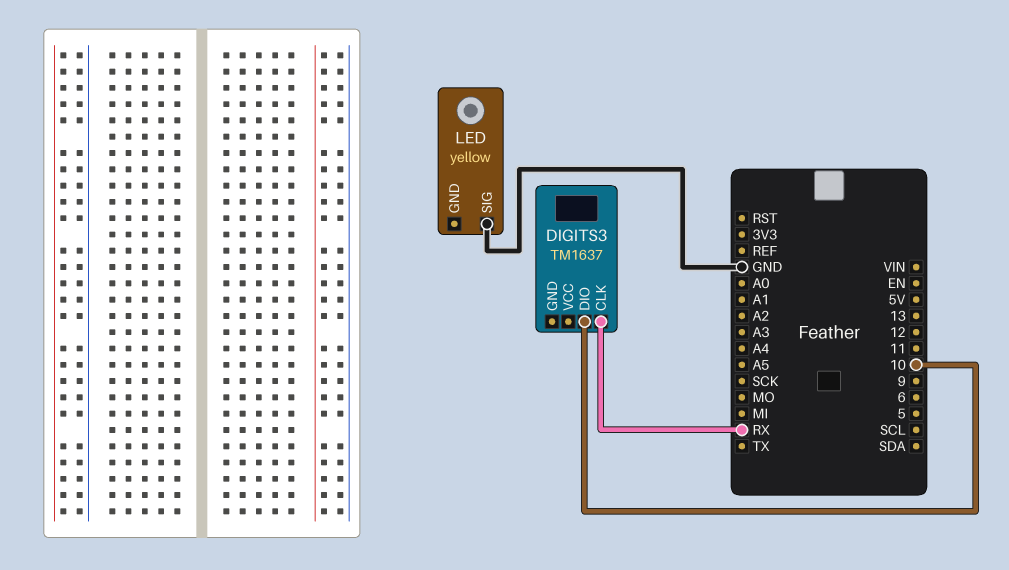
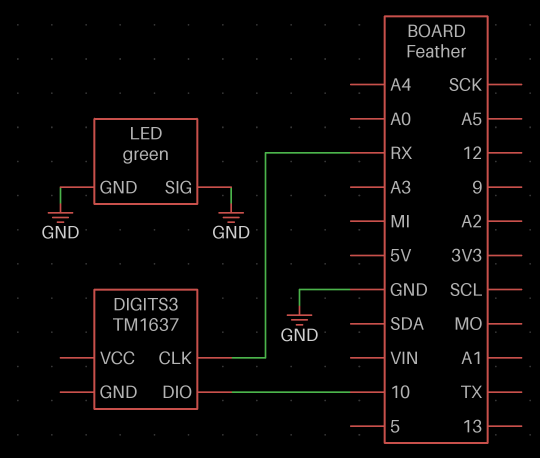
LED: yellow -> green
LED pin GND: none -> GND

